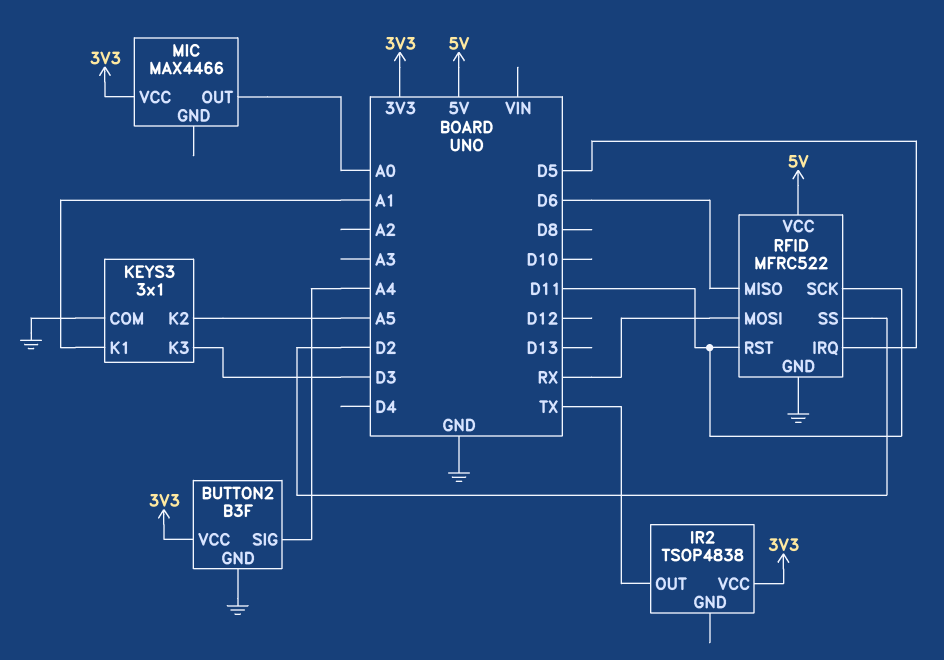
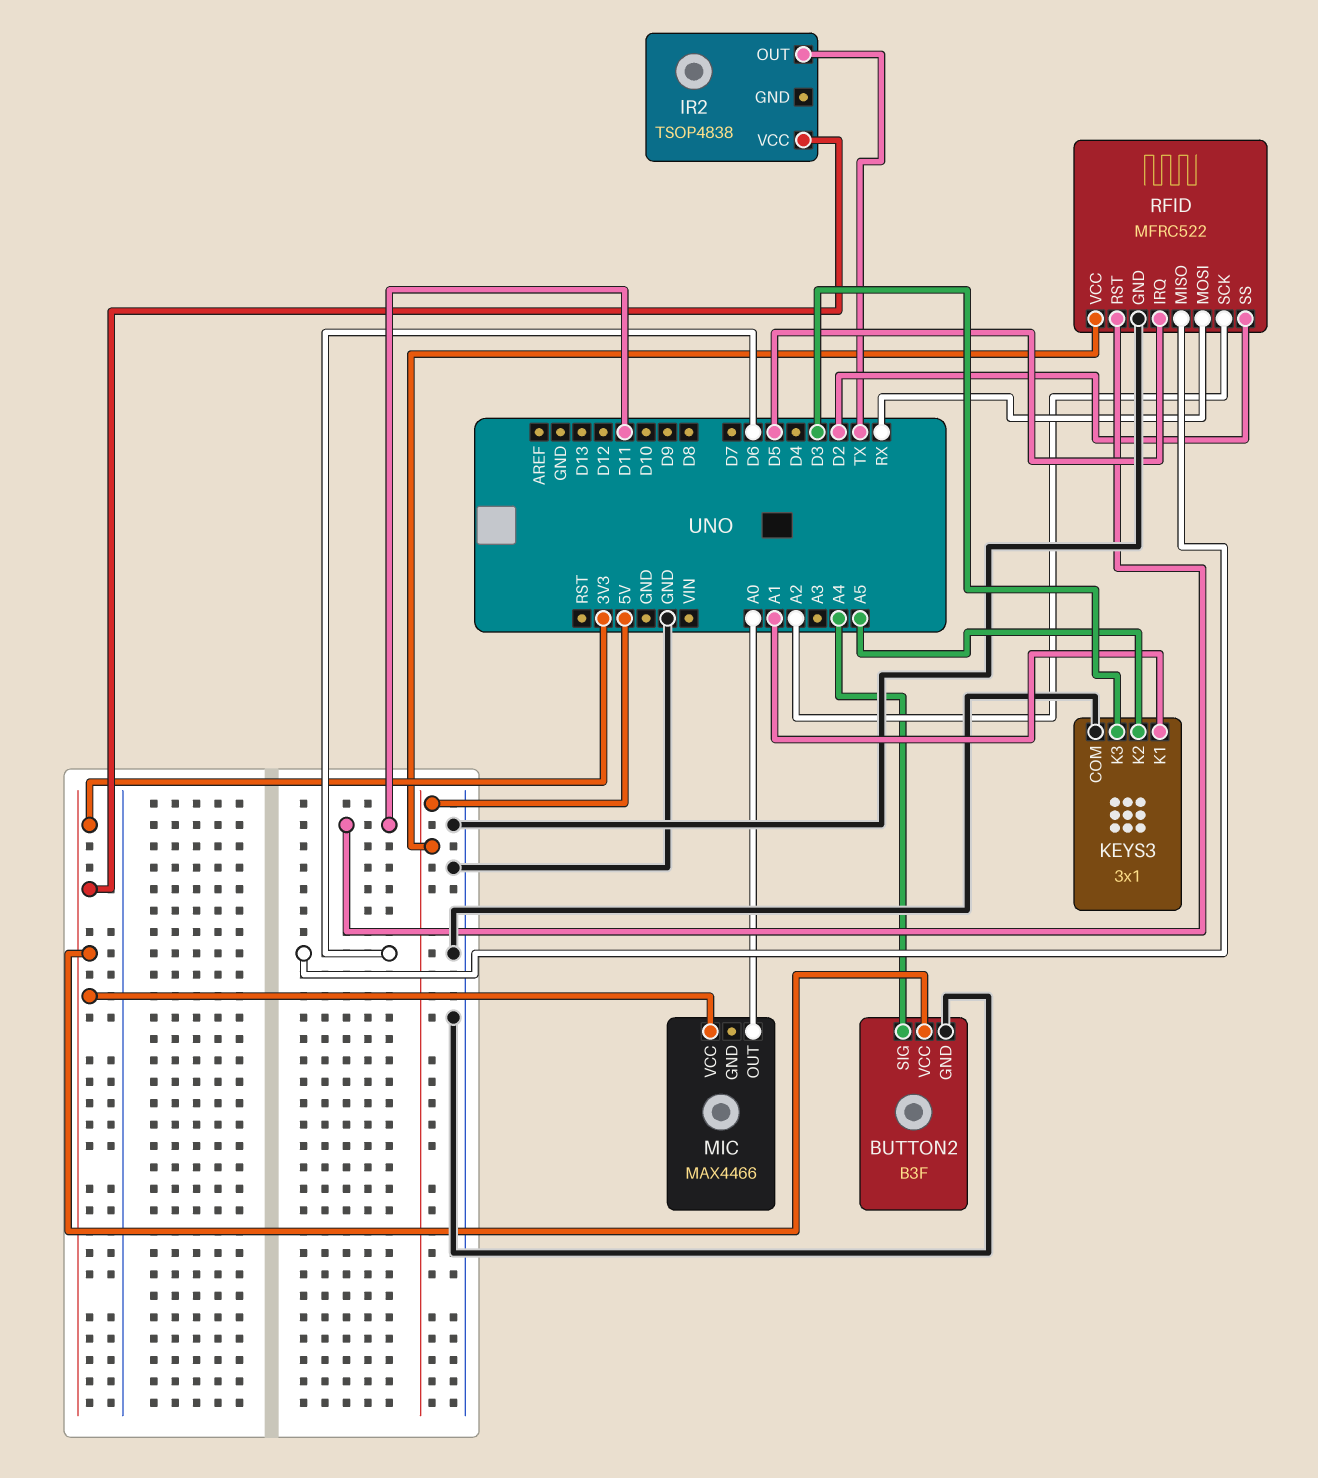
RFID pin SCK: D11 -> A2

